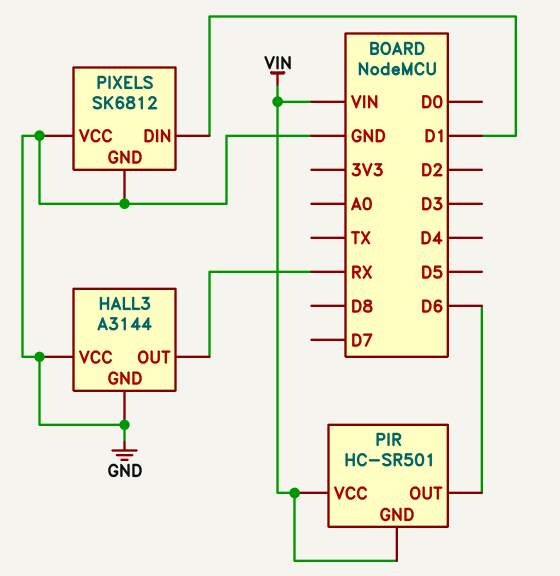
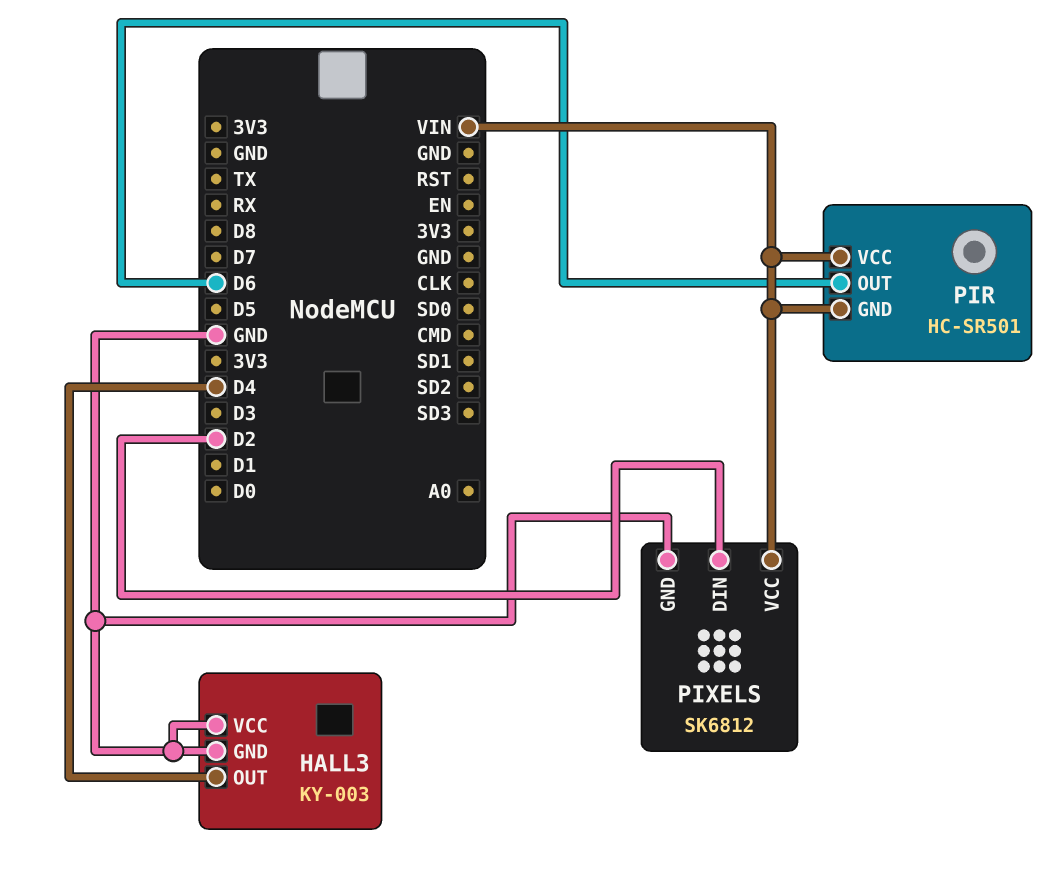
HALL3: A3144 -> KY-003
HALL3 pin OUT: RX -> D4
PIXELS pin DIN: D1 -> D2
PIXELS pin VCC: GND -> VIN

